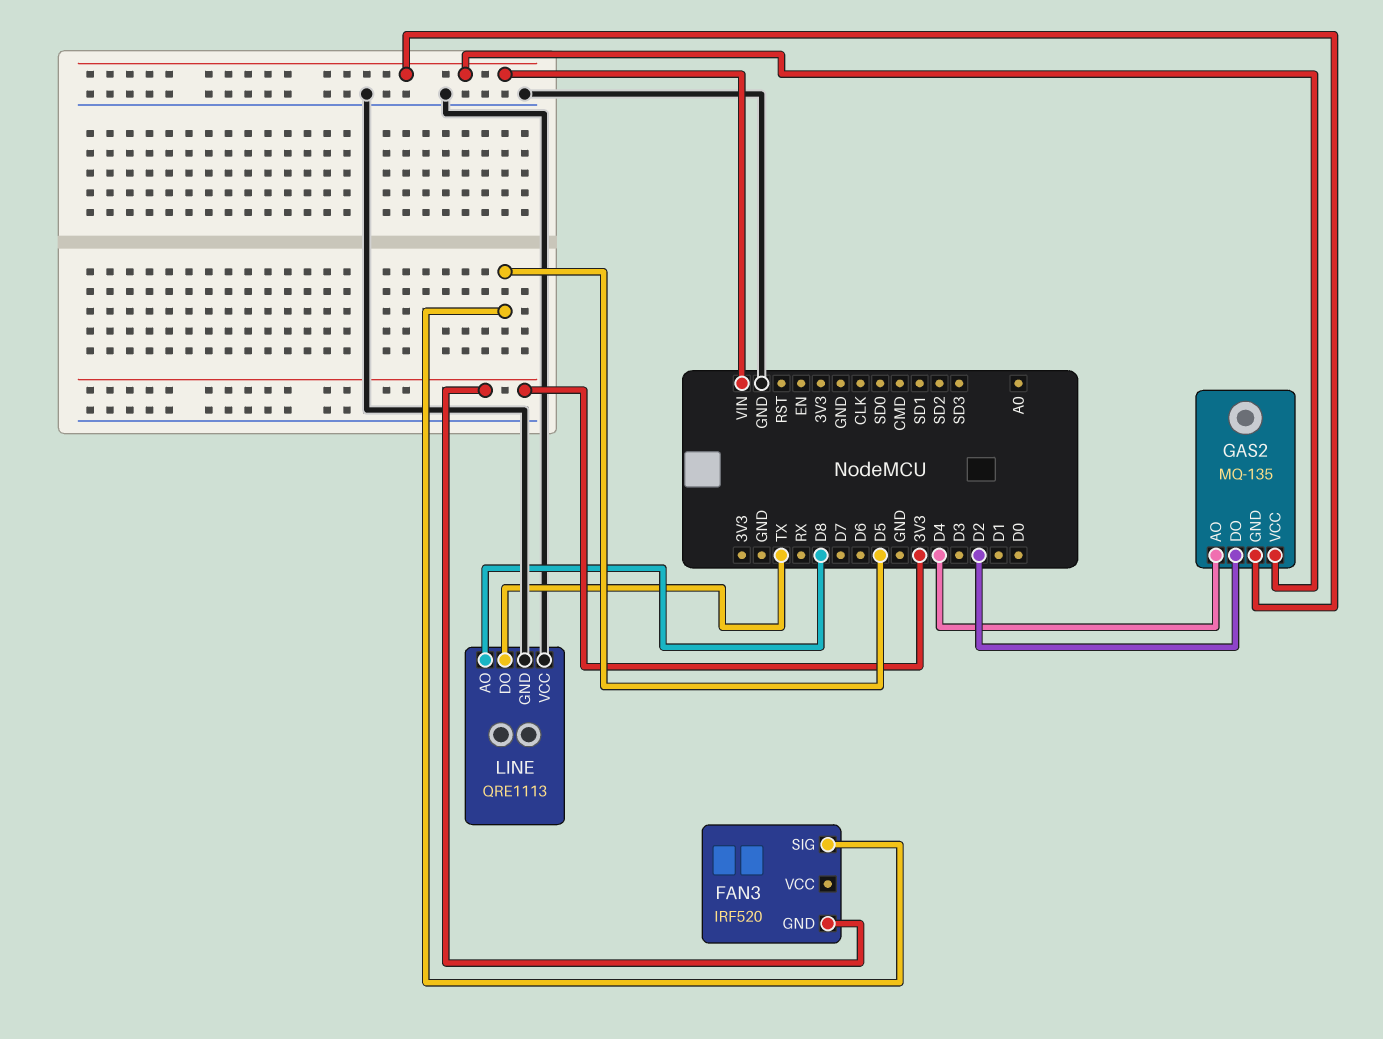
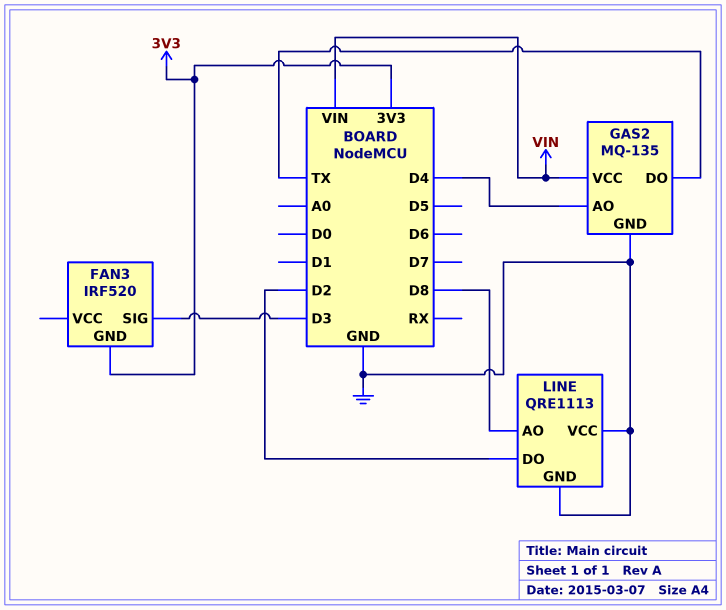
FAN3 pin SIG: D5 -> D3
GAS2 pin DO: D2 -> TX
GAS2 pin GND: VIN -> GND
LINE pin DO: TX -> D2

